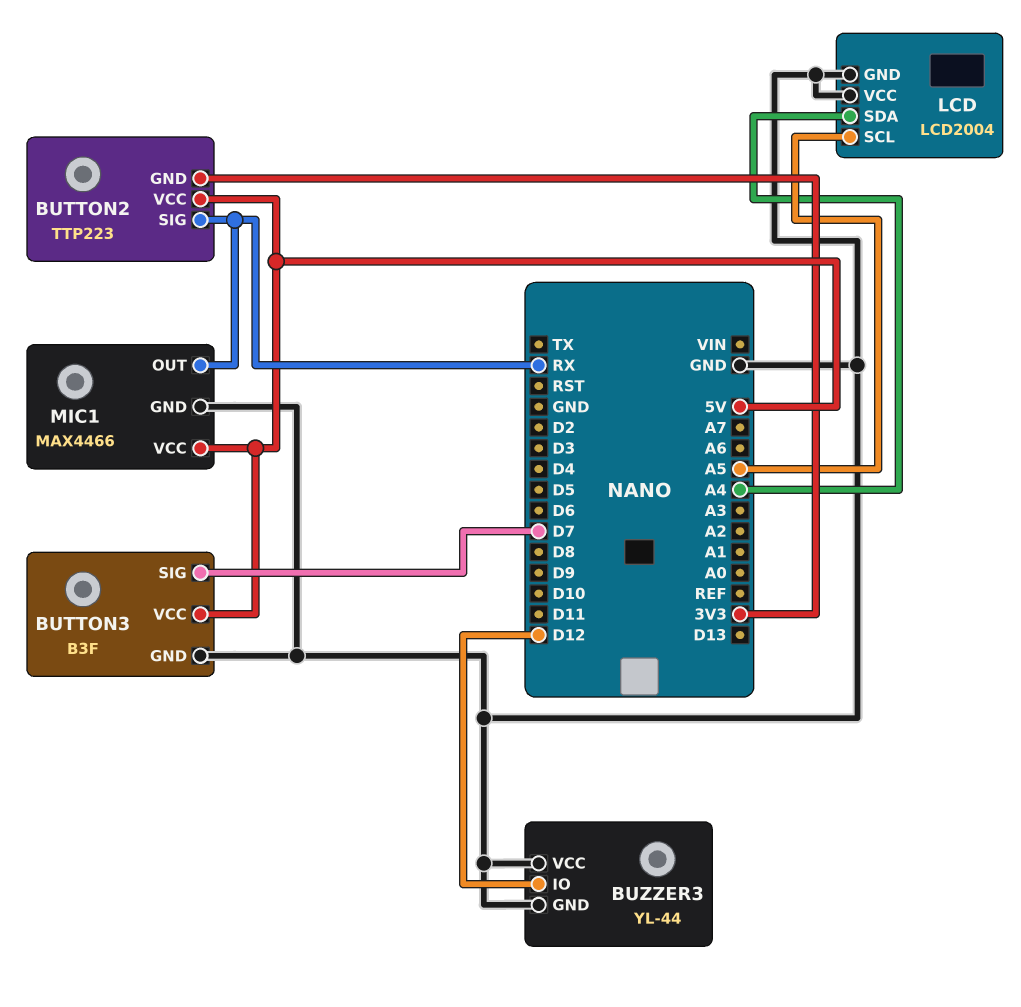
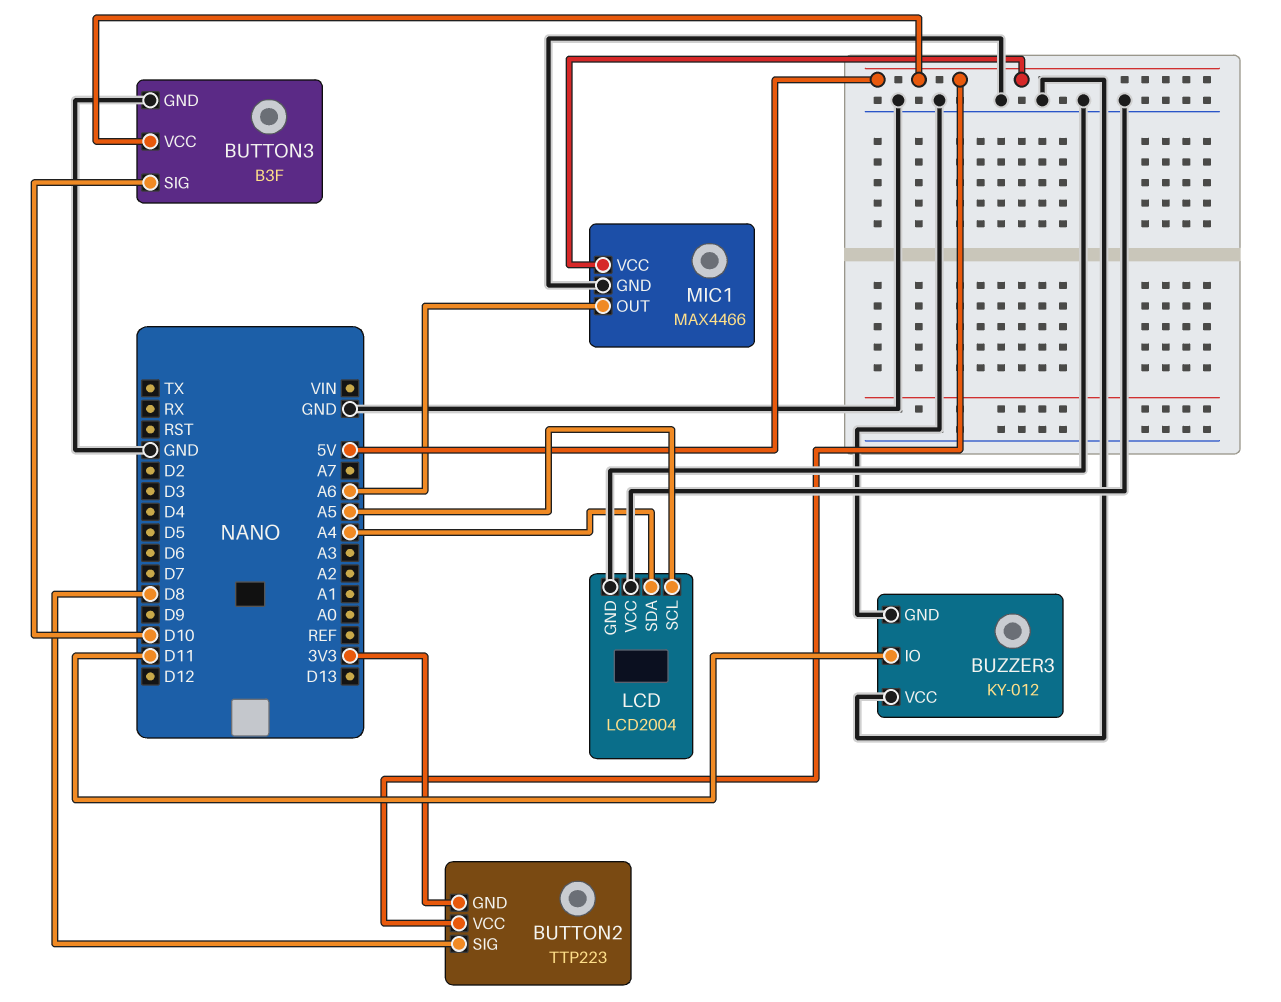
BUTTON2 pin SIG: RX -> D8
BUTTON3 pin SIG: D7 -> D10
BUZZER3: YL-44 -> KY-012
BUZZER3 pin IO: D12 -> D11
MIC1 pin OUT: RX -> A6

